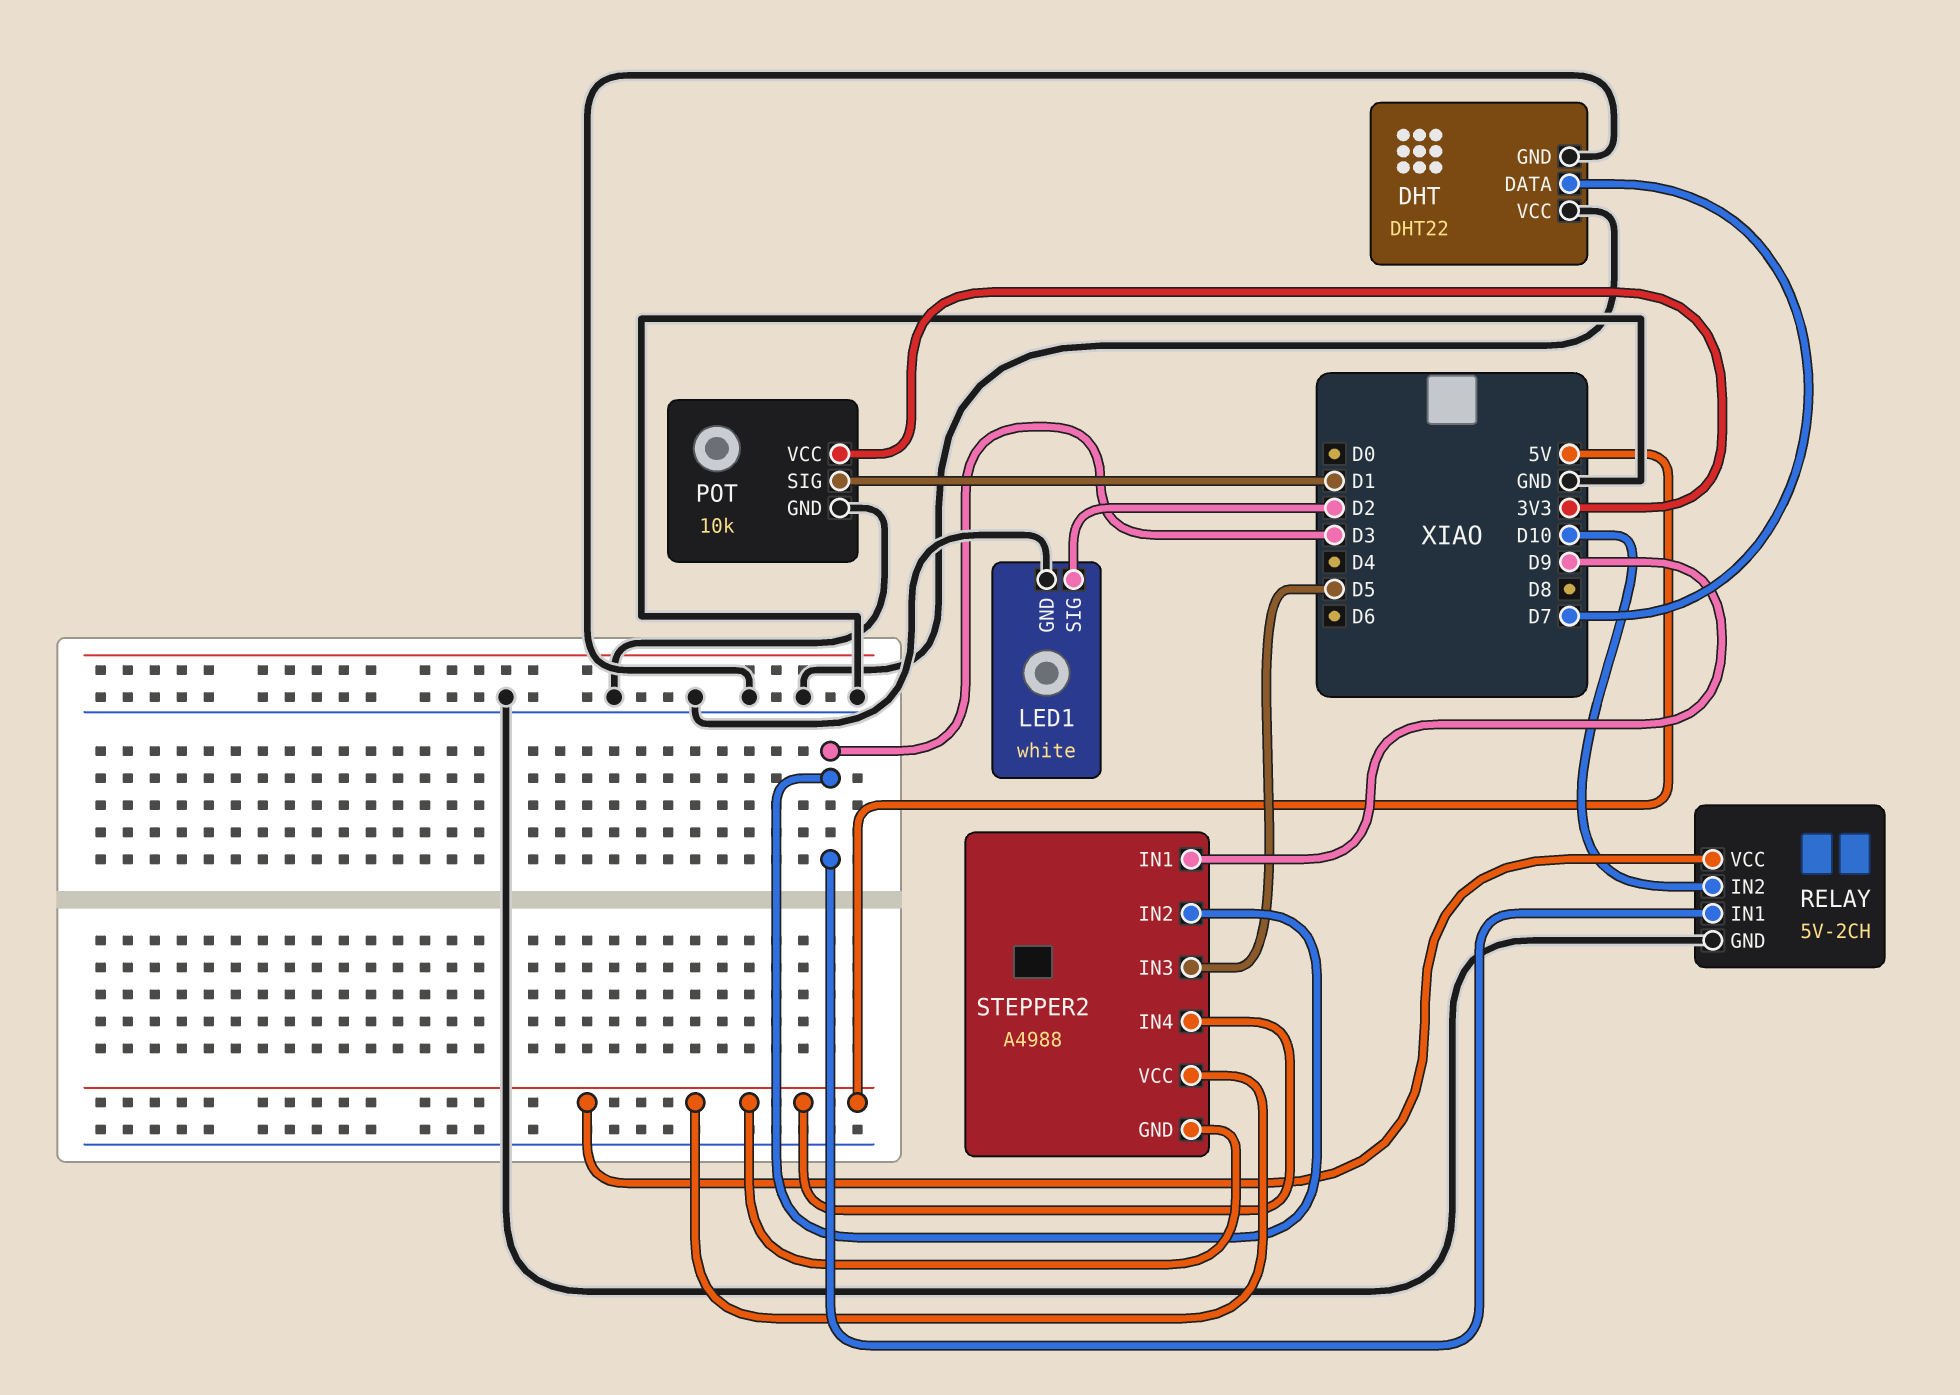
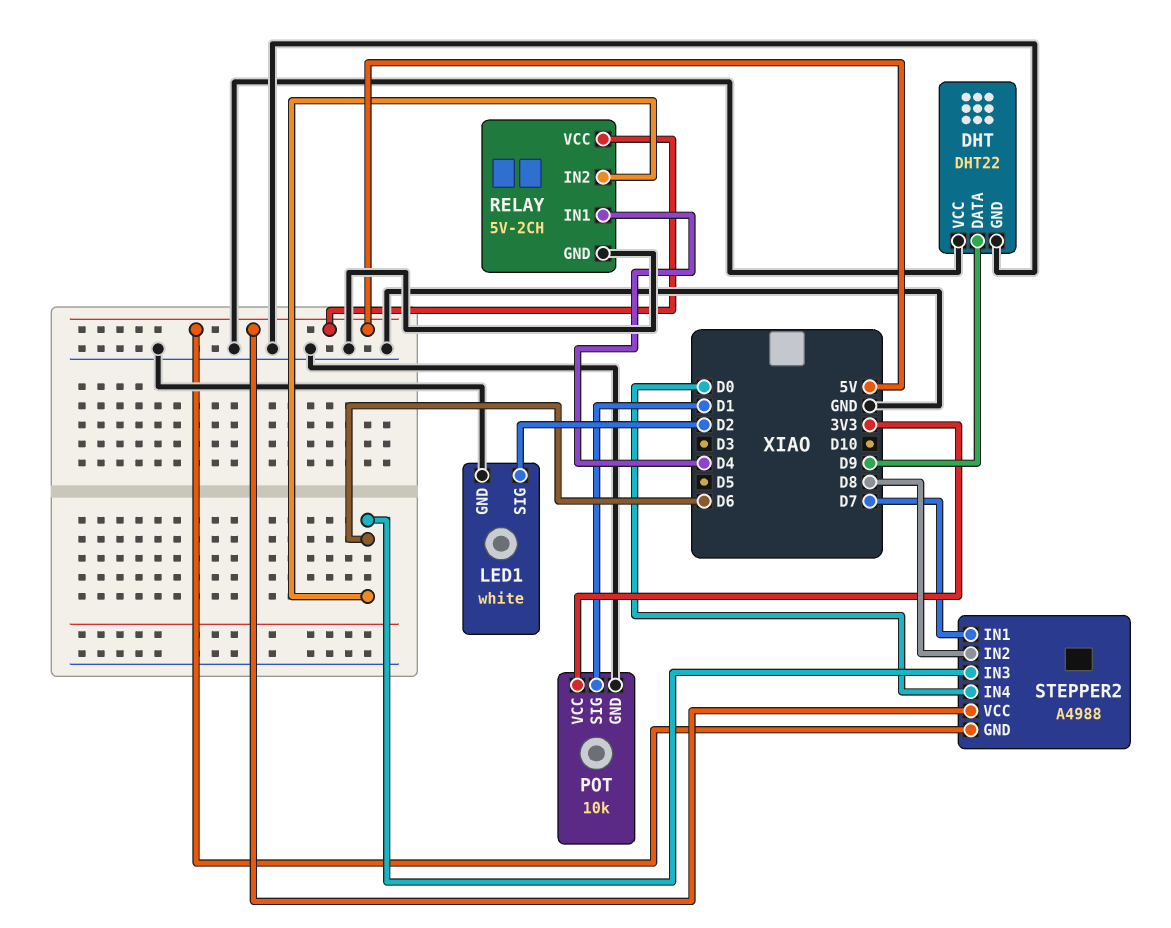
DHT pin DATA: D7 -> D9
RELAY pin IN1: D3 -> D4
RELAY pin IN2: D10 -> D6
STEPPER2 pin IN1: D9 -> D7
STEPPER2 pin IN2: D3 -> D8
STEPPER2 pin IN3: D5 -> D6
STEPPER2 pin IN4: 5V -> D0

